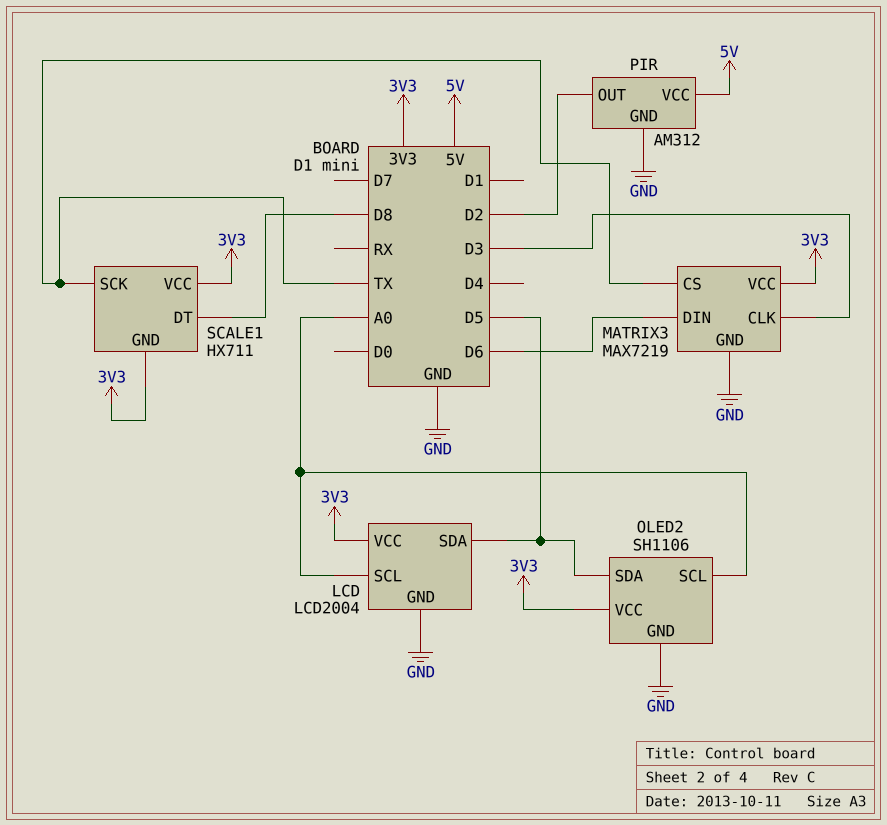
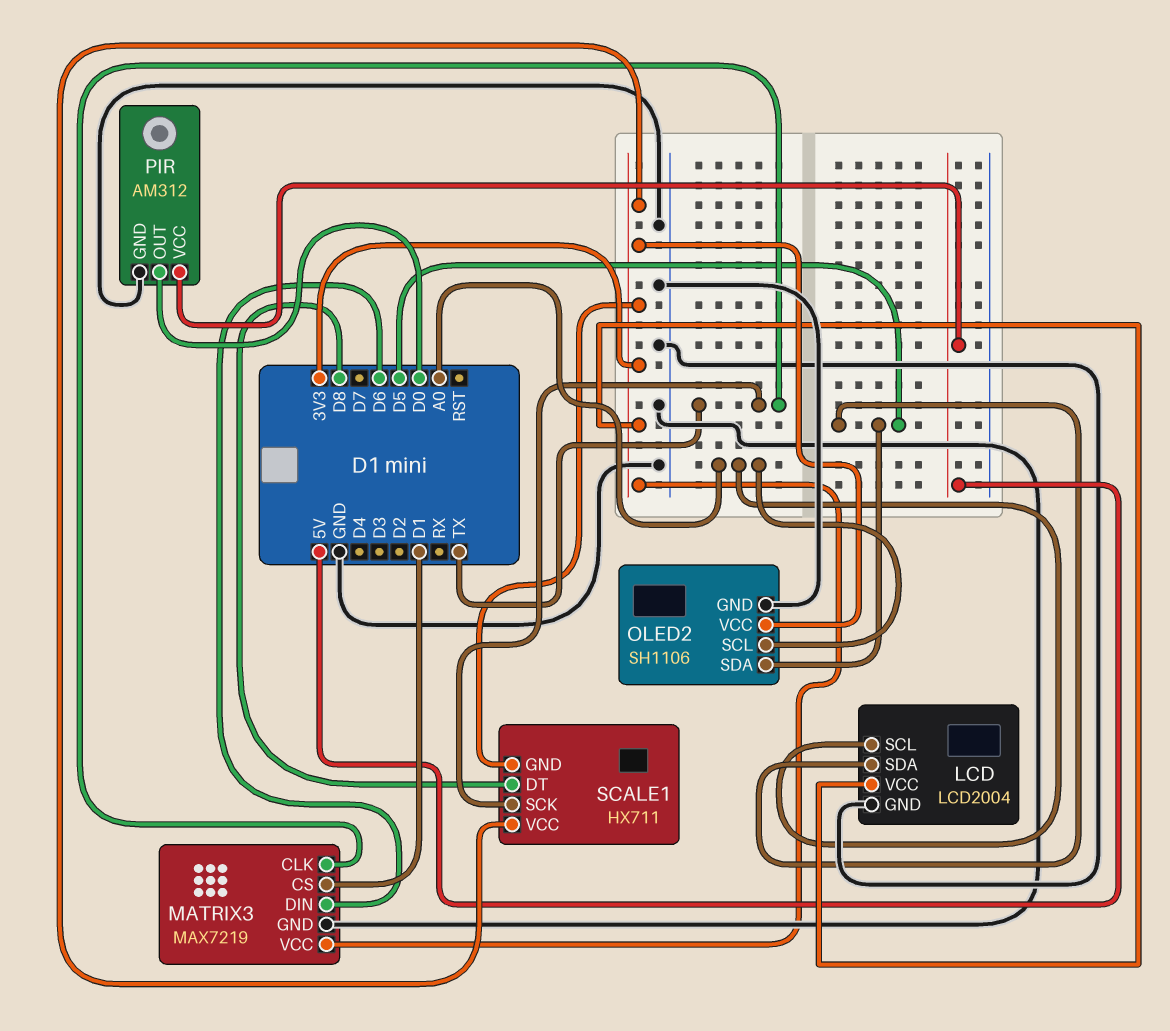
MATRIX3 pin CLK: D3 -> TX
MATRIX3 pin CS: TX -> D1
PIR pin OUT: D2 -> D0

